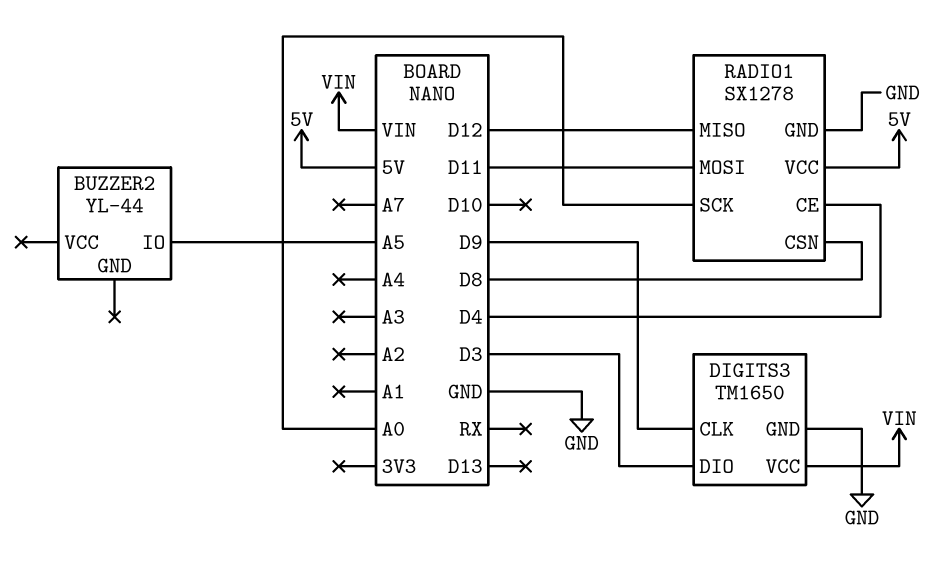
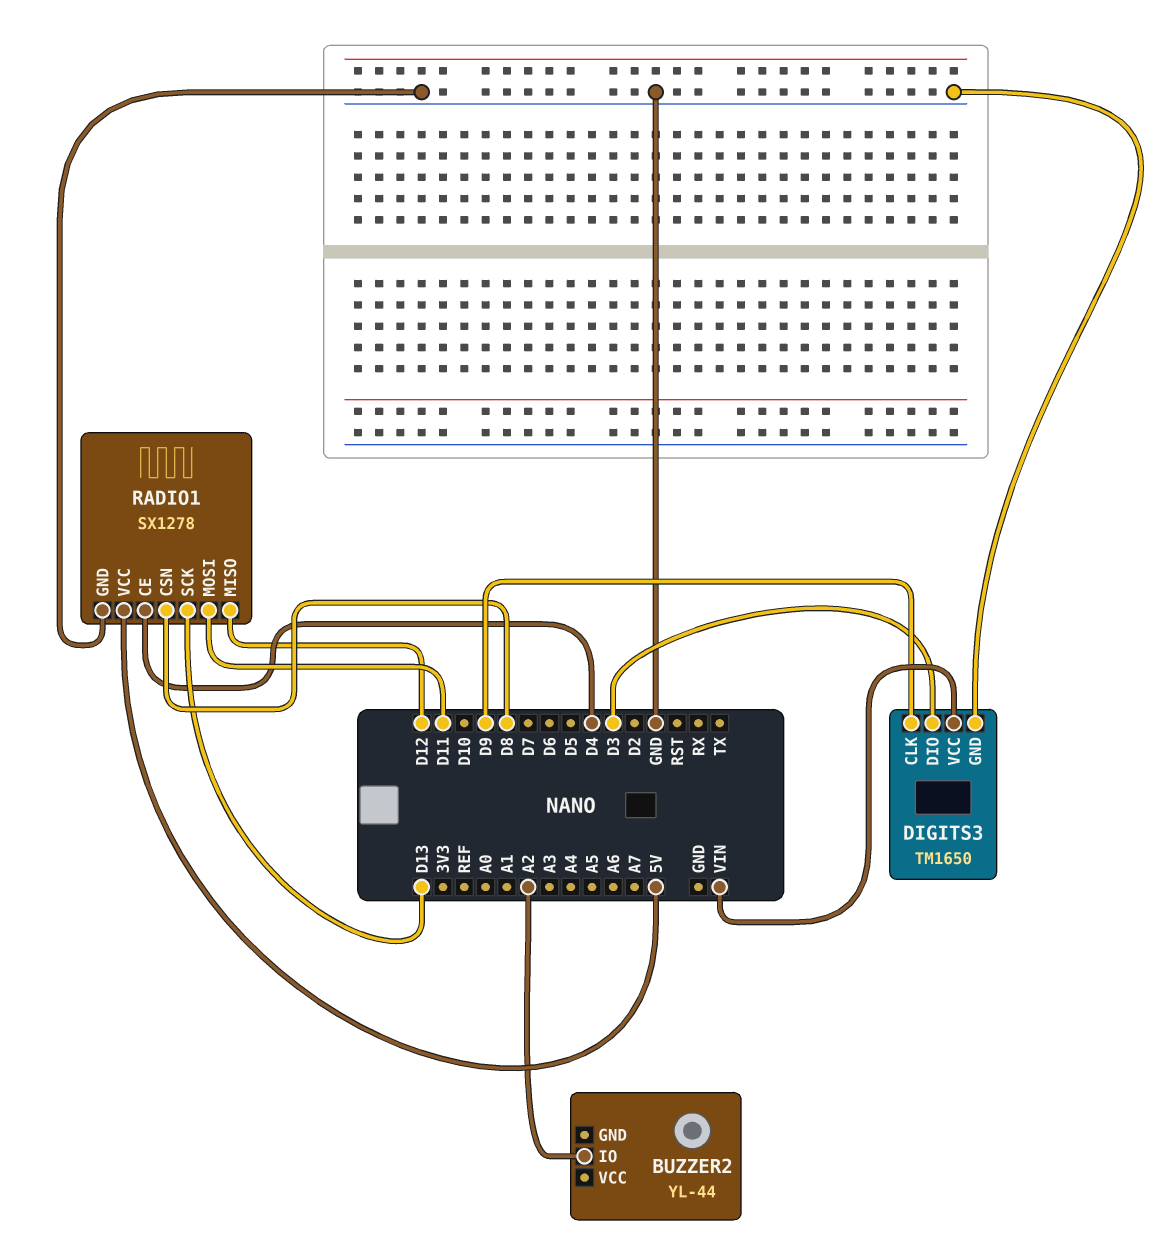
BUZZER2 pin IO: A5 -> A2
RADIO1 pin SCK: A0 -> D13

